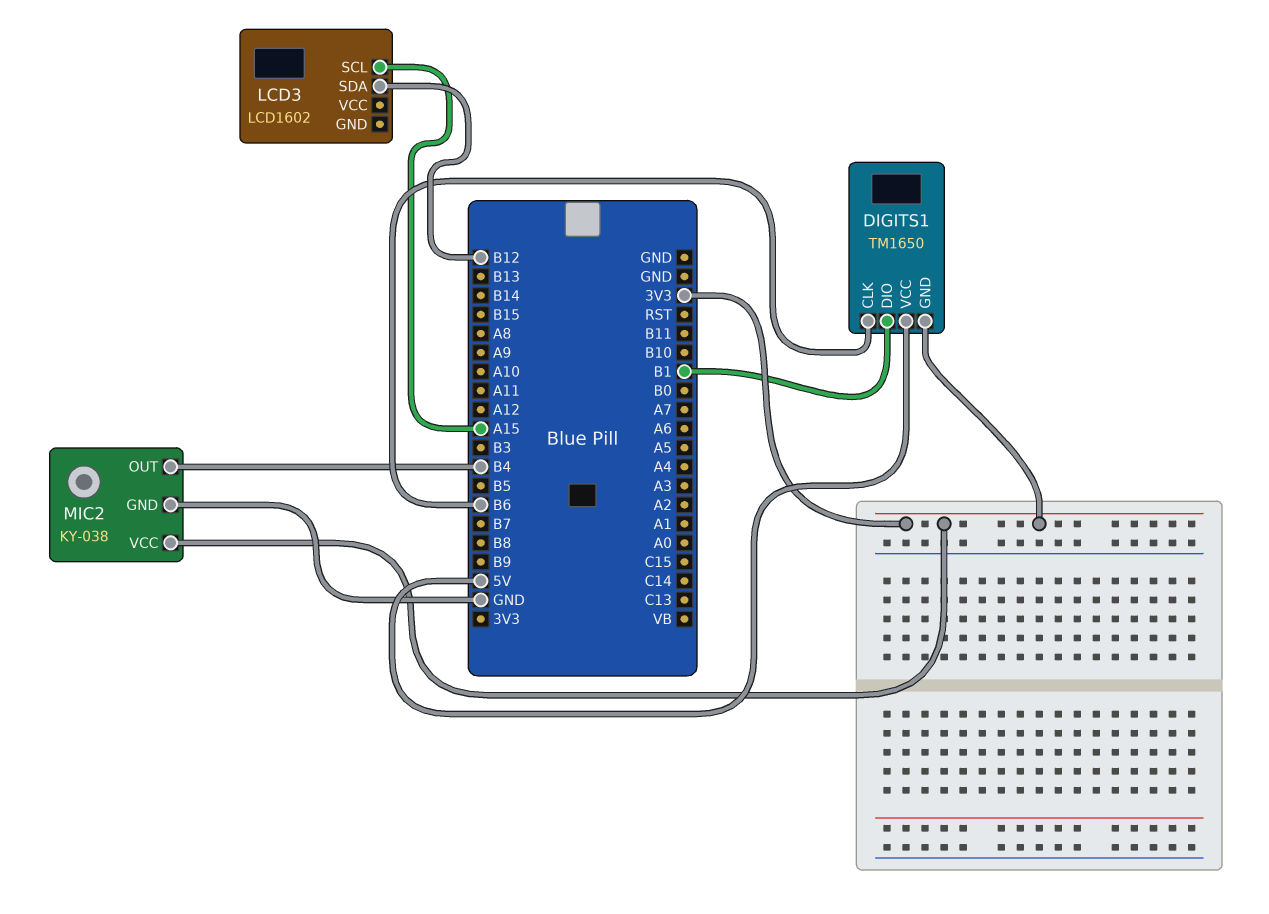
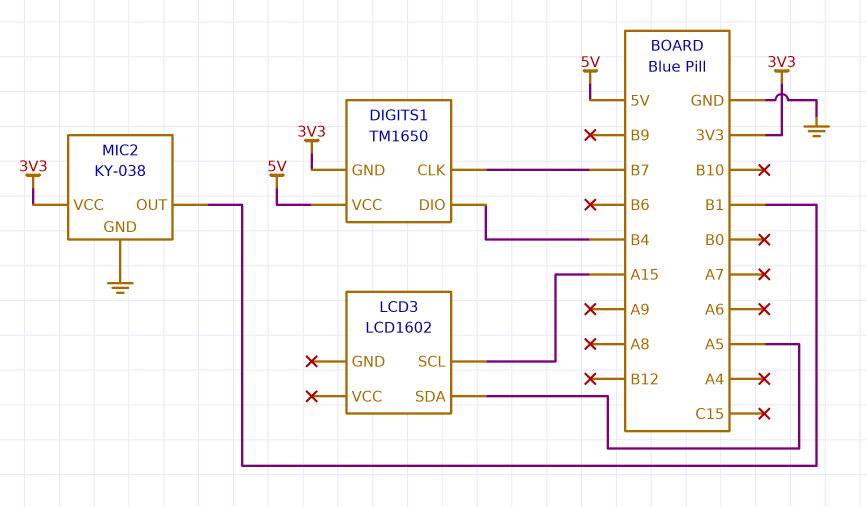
DIGITS1 pin CLK: B6 -> B7
DIGITS1 pin DIO: B1 -> B4
LCD3 pin SDA: B12 -> A5
MIC2 pin OUT: B4 -> B1

